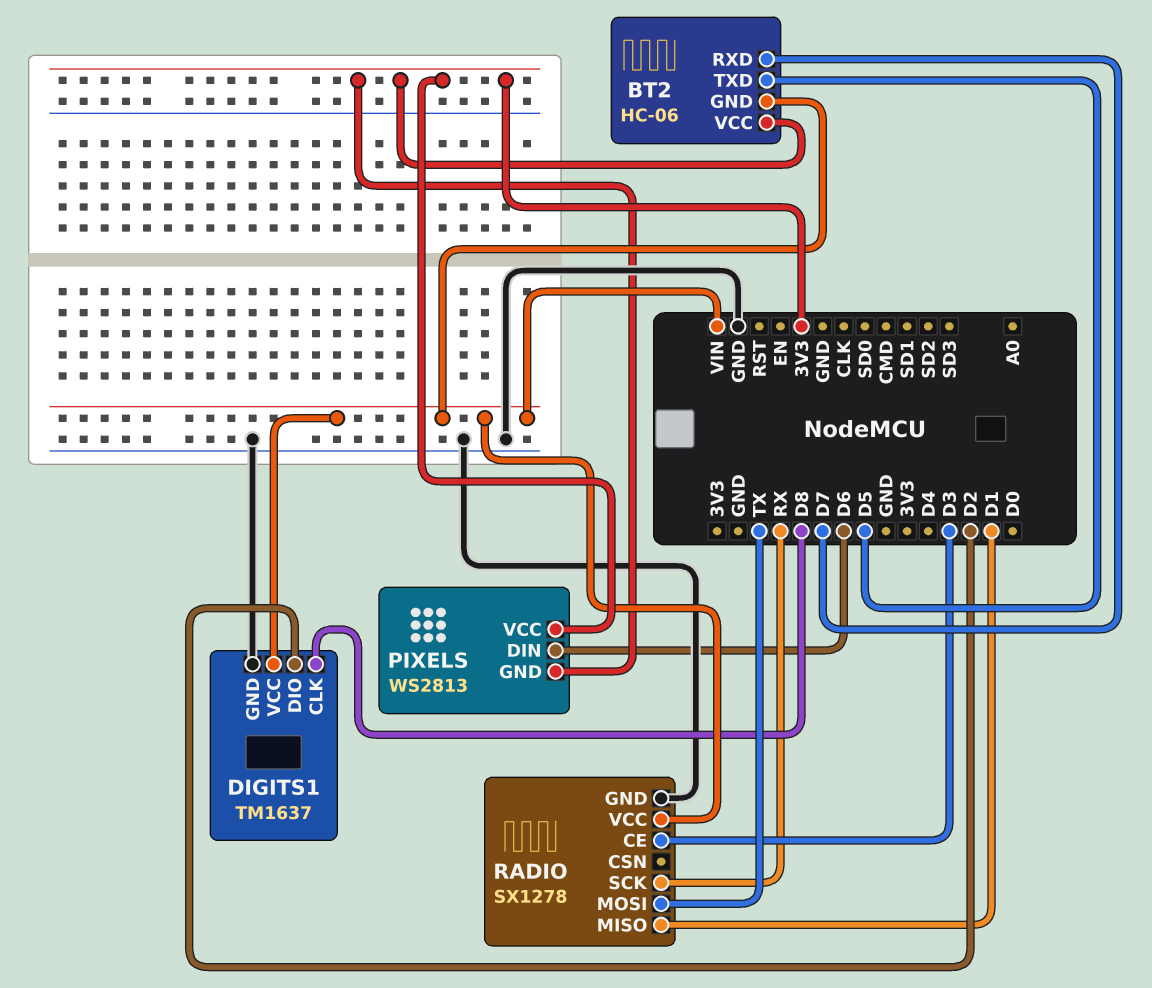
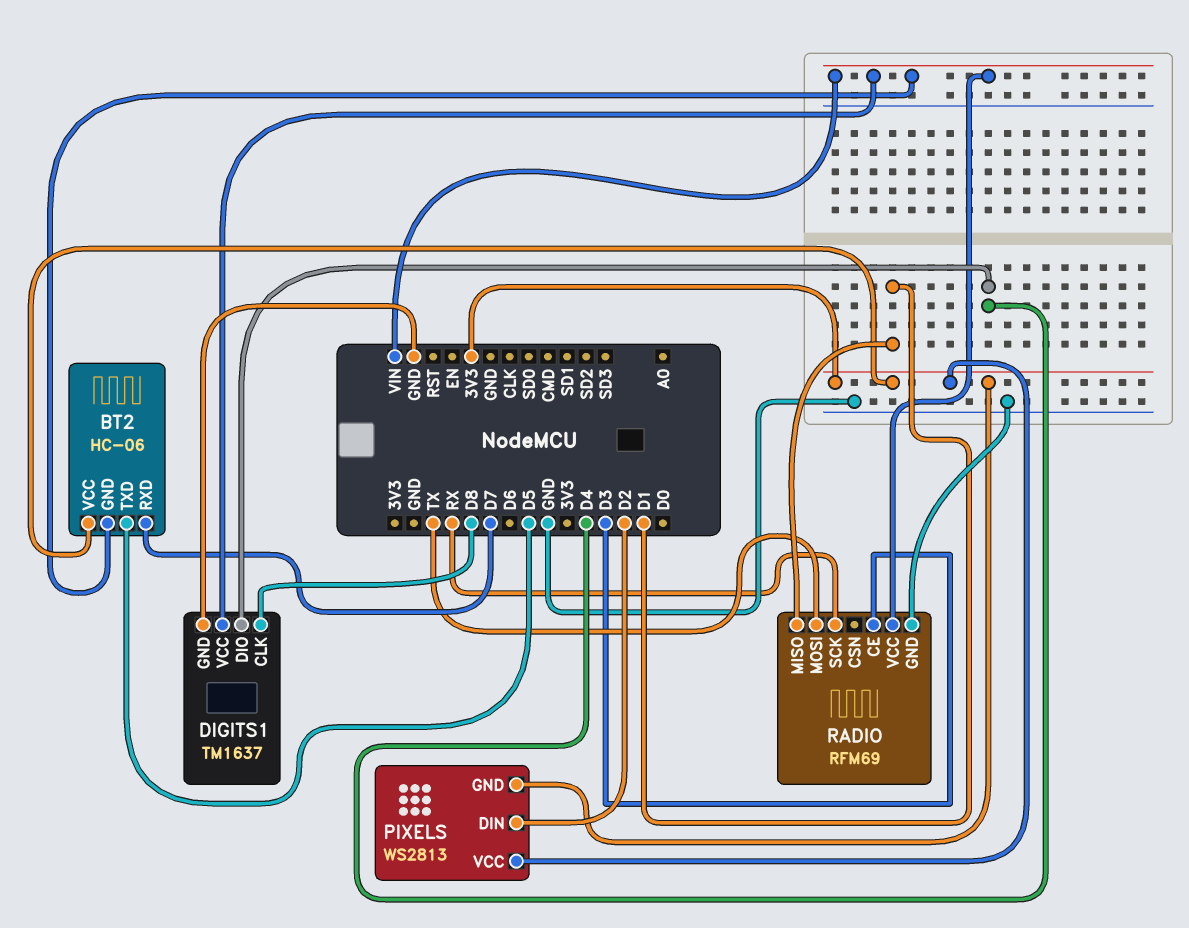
DIGITS1 pin DIO: D2 -> D4
PIXELS pin DIN: D6 -> D2
RADIO: SX1278 -> RFM69

